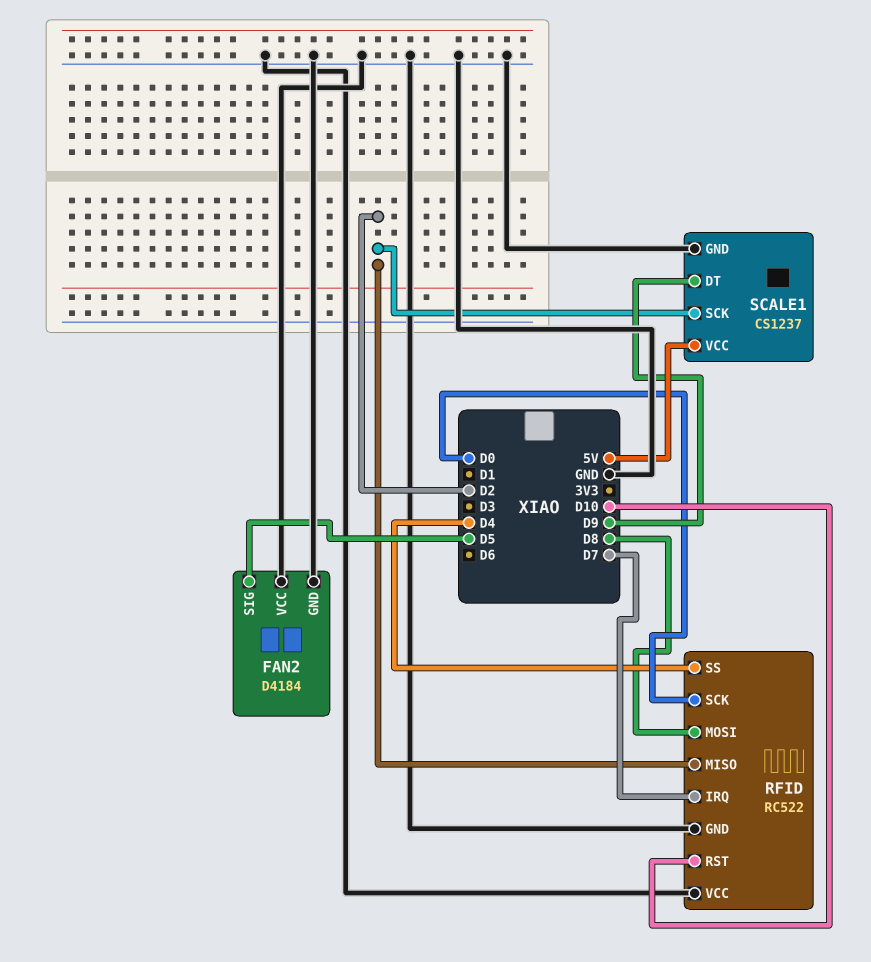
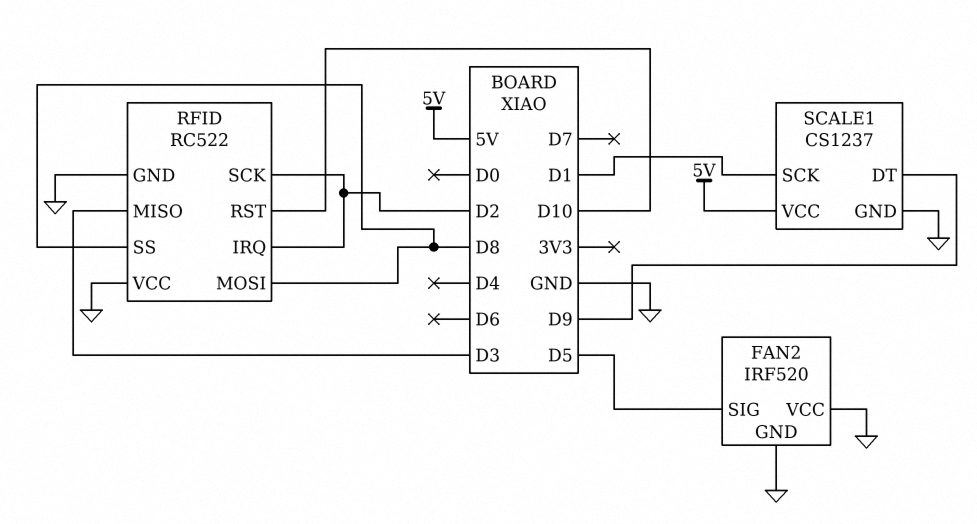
FAN2: D4184 -> IRF520
RFID pin IRQ: D7 -> D2
RFID pin MISO: D2 -> D3
RFID pin SCK: D0 -> D2
RFID pin SS: D4 -> D8
SCALE1 pin SCK: D2 -> D1

